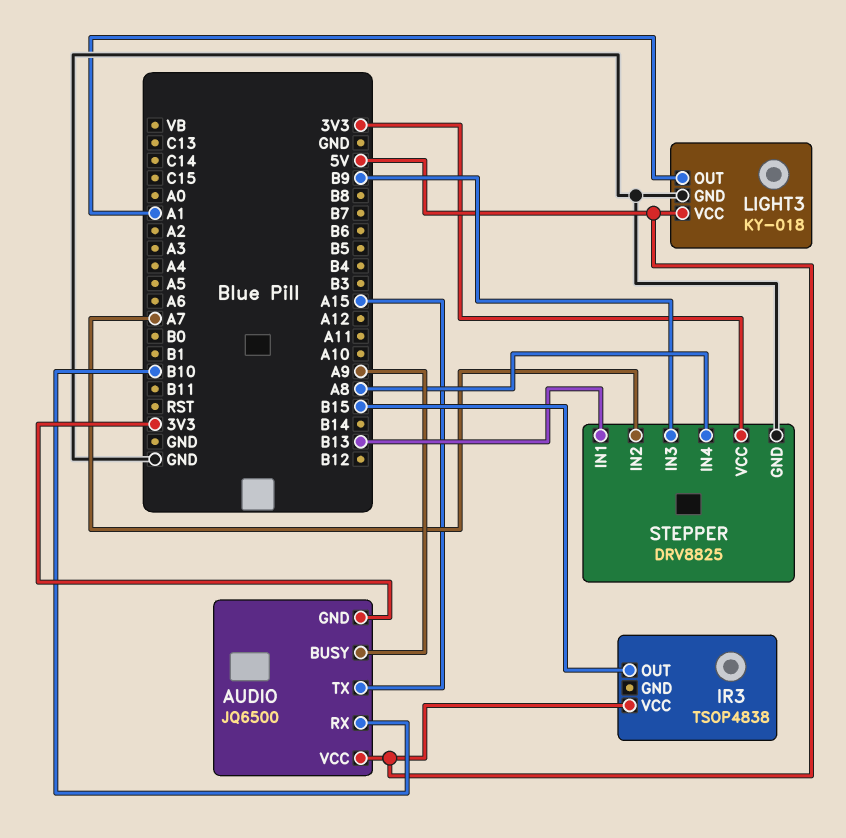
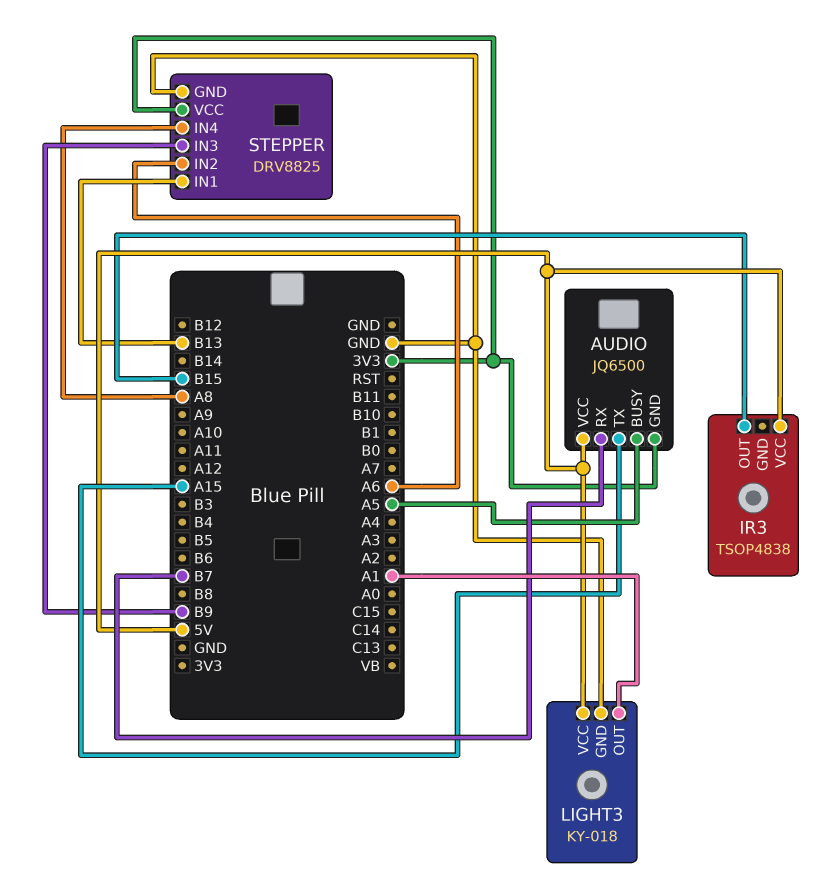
AUDIO pin BUSY: A9 -> A5
AUDIO pin RX: B10 -> B7
STEPPER pin IN2: A7 -> A6

